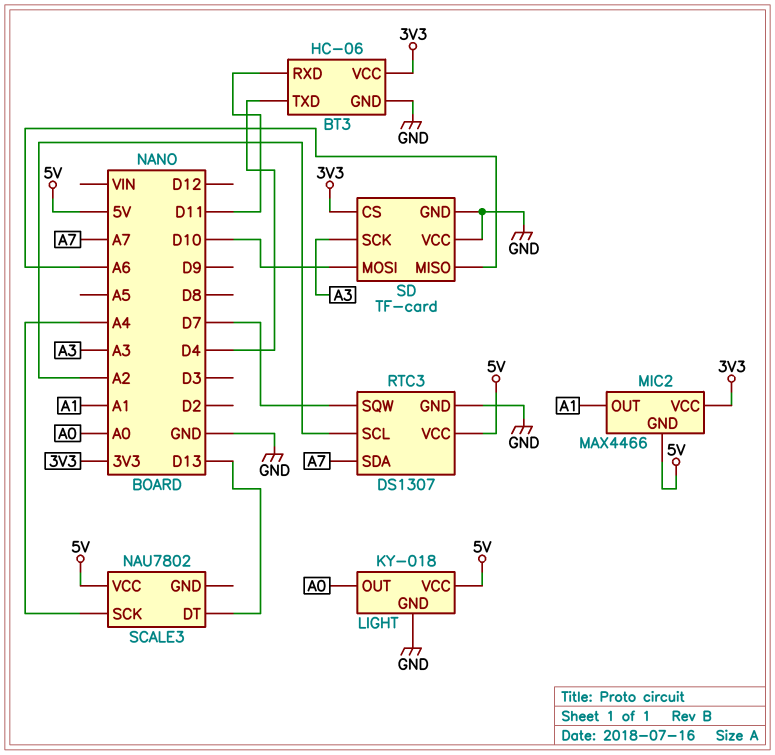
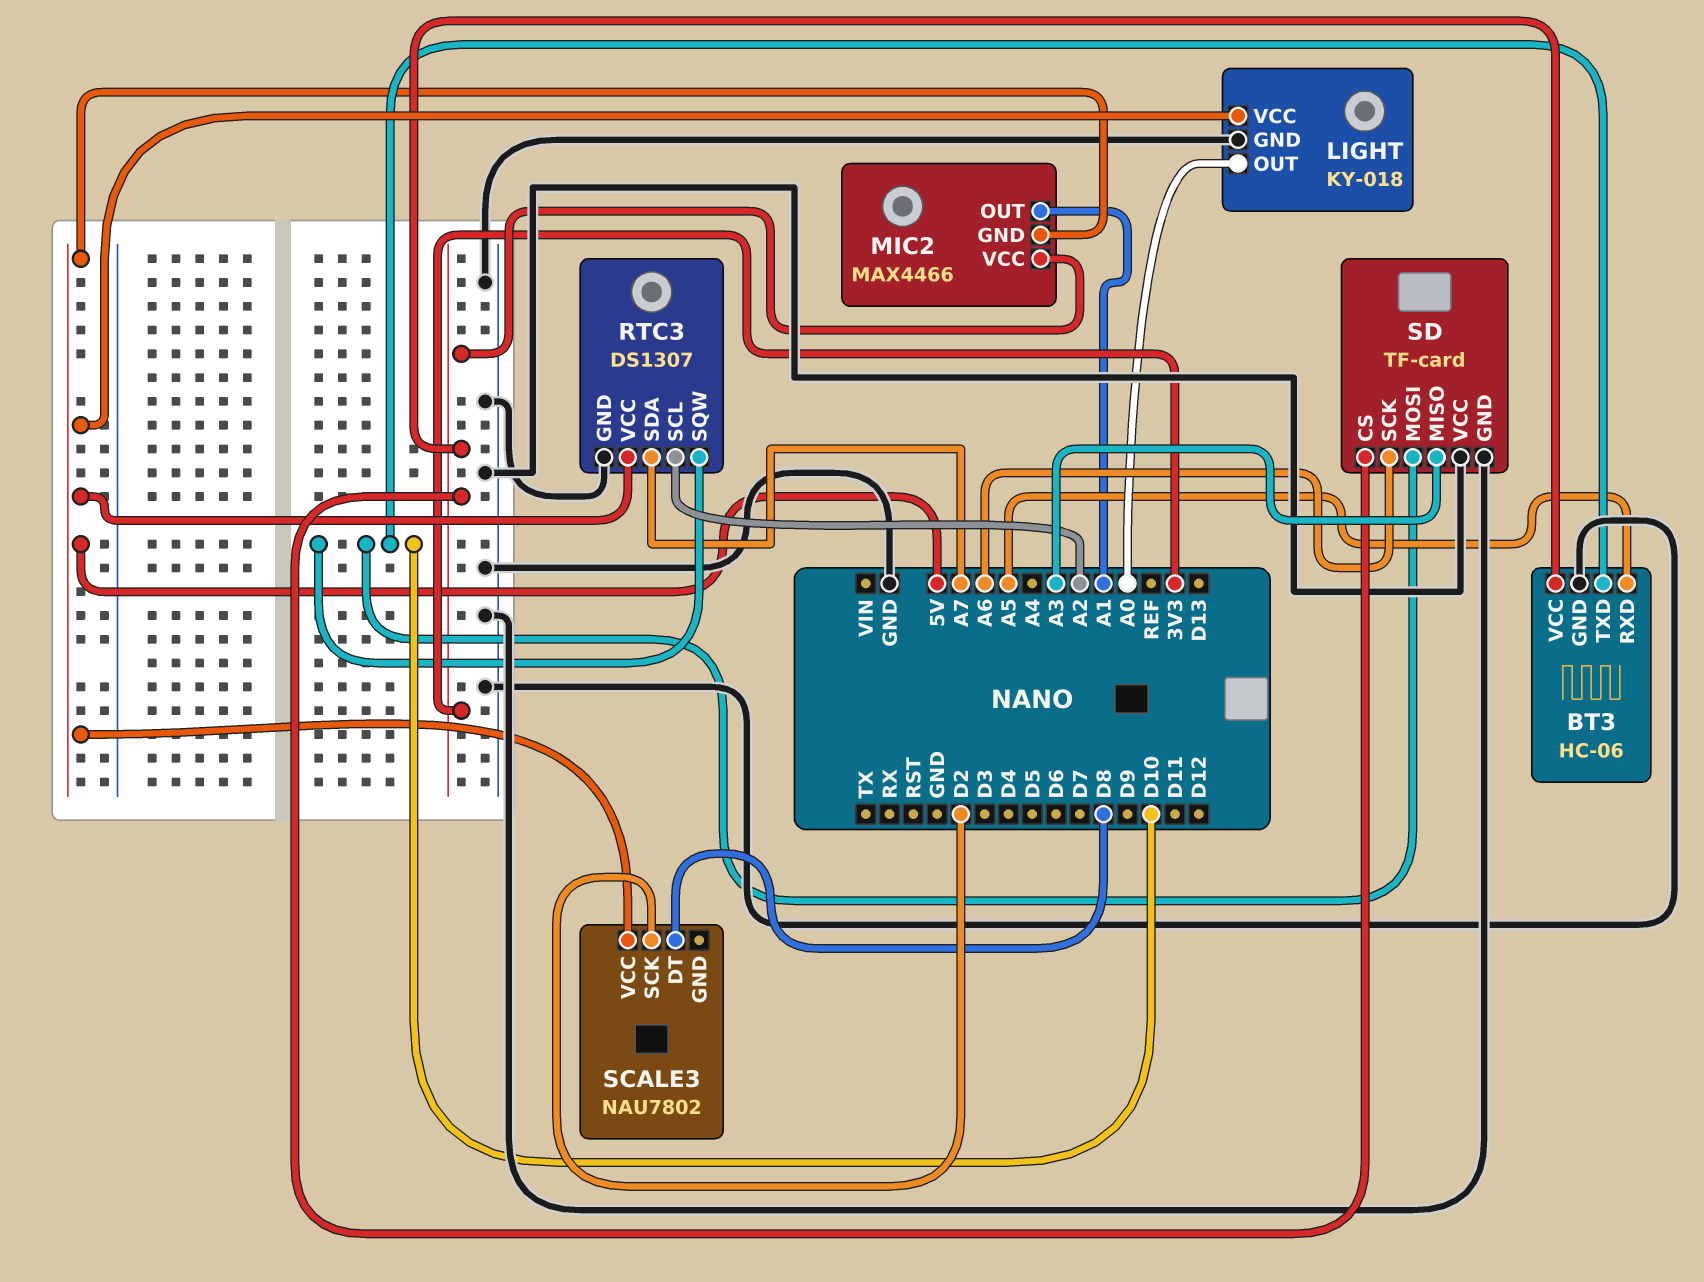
BT3 pin RXD: D11 -> A5
BT3 pin TXD: D4 -> D10
RTC3 pin SQW: D7 -> D10
SCALE3 pin DT: D13 -> D8
SCALE3 pin SCK: A4 -> D2
SD pin MISO: A6 -> A3
SD pin SCK: A3 -> A6

